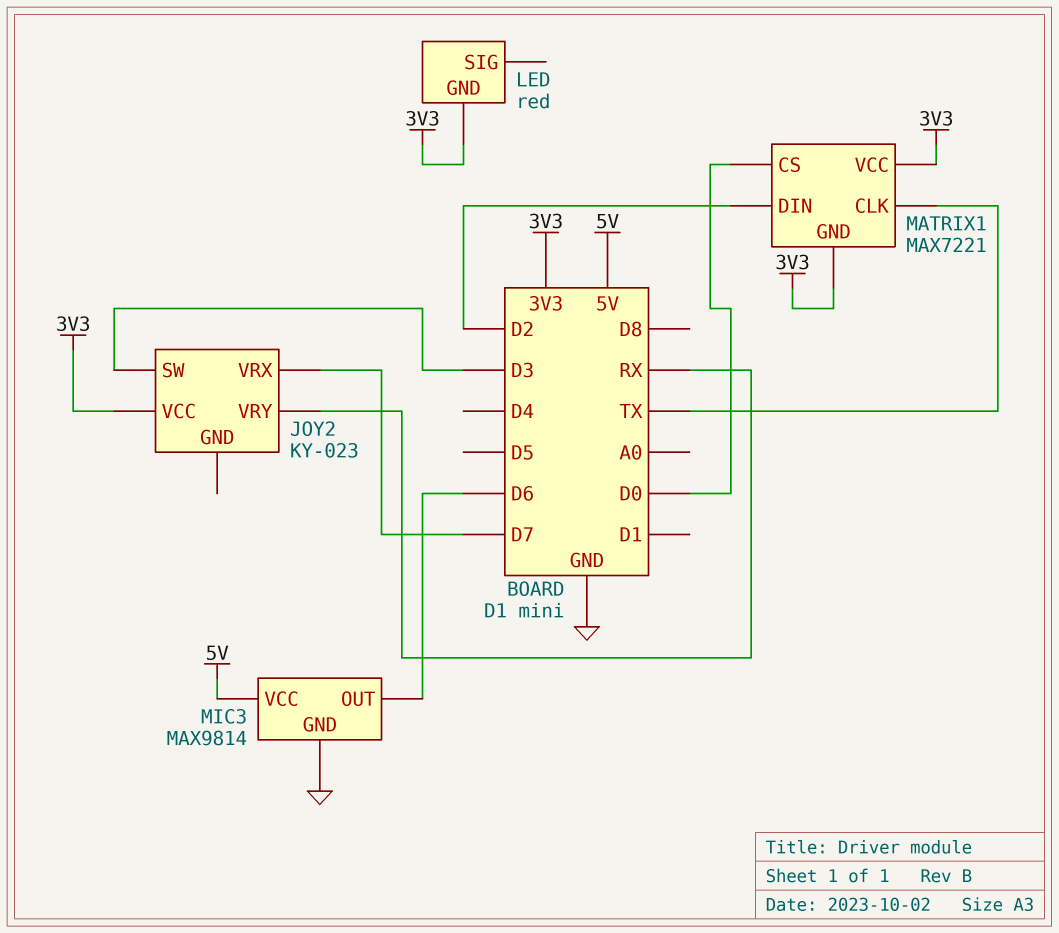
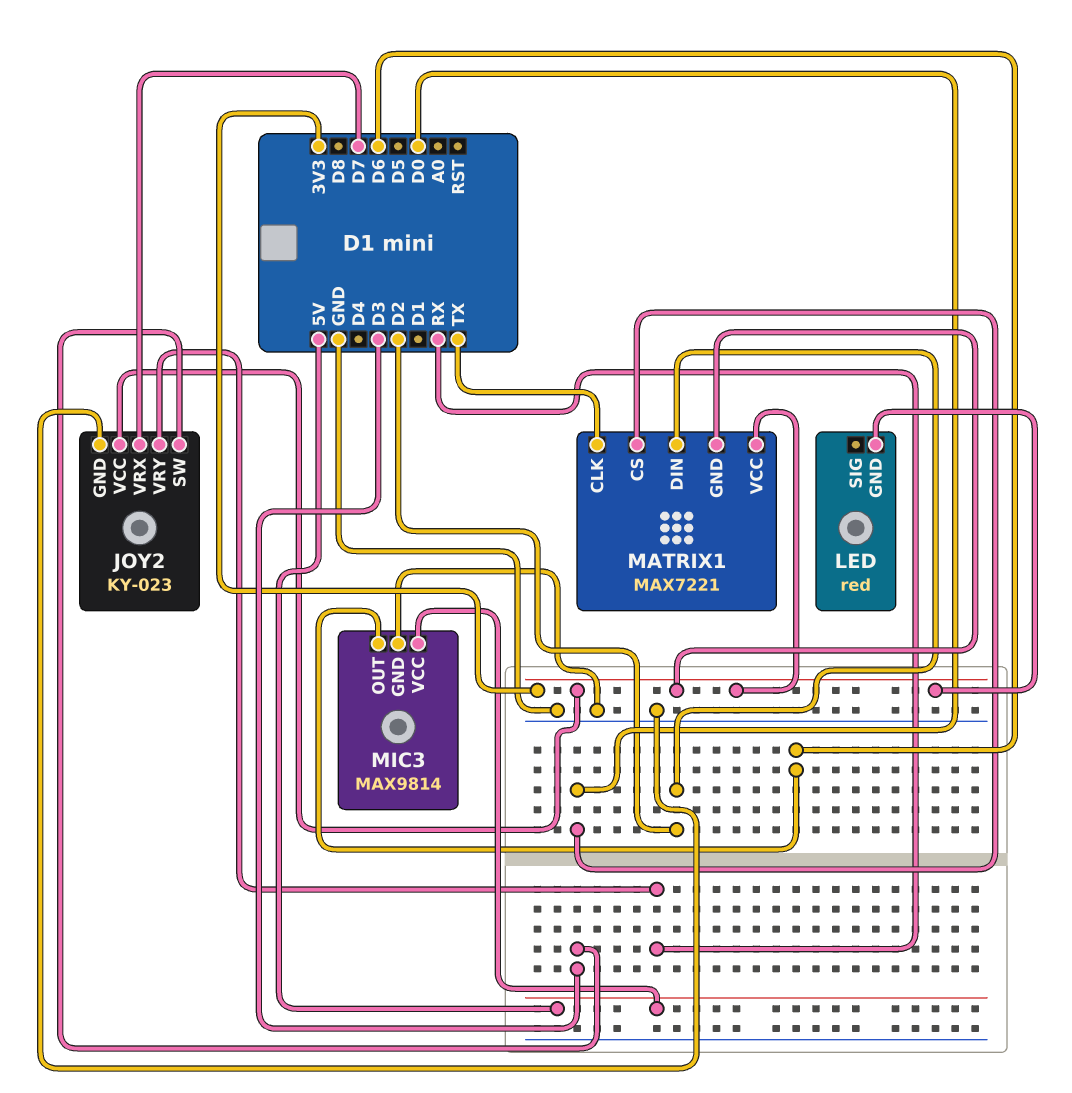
JOY2 pin GND: none -> GND

